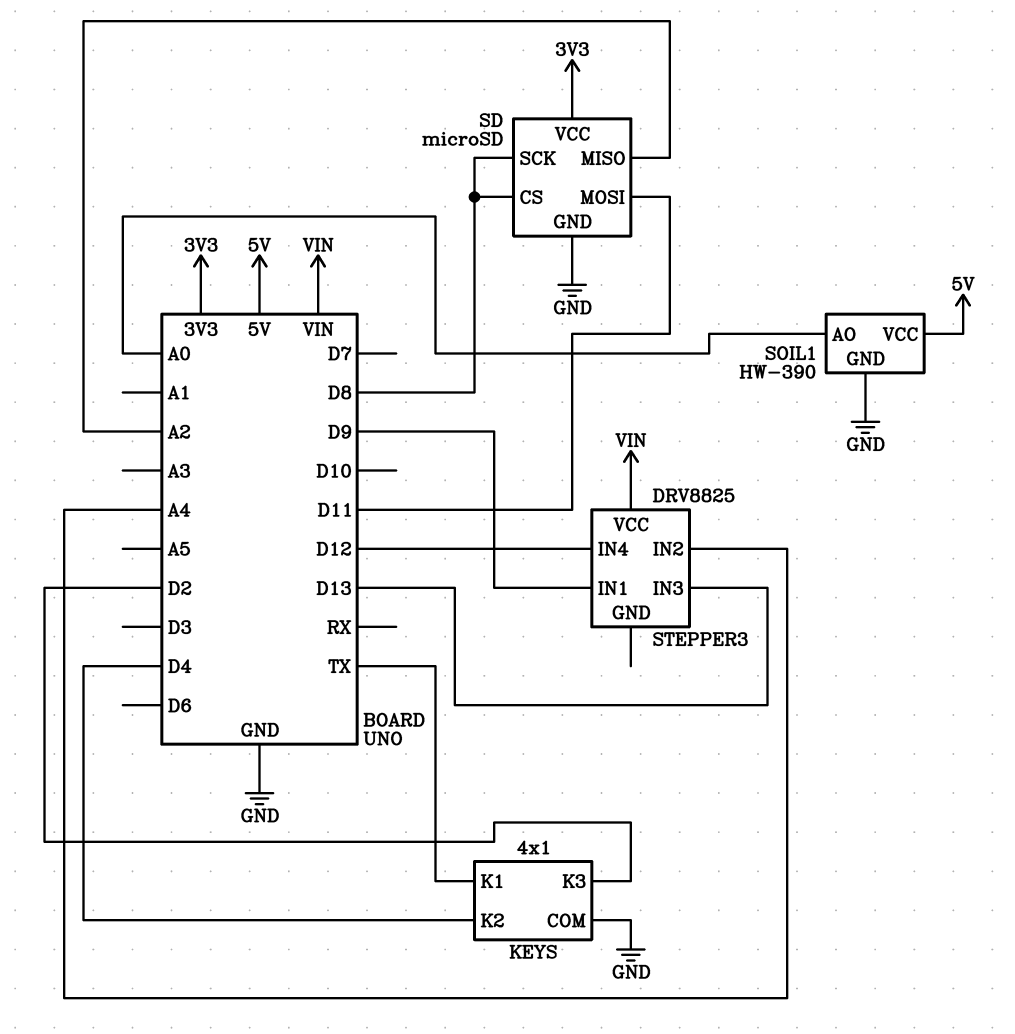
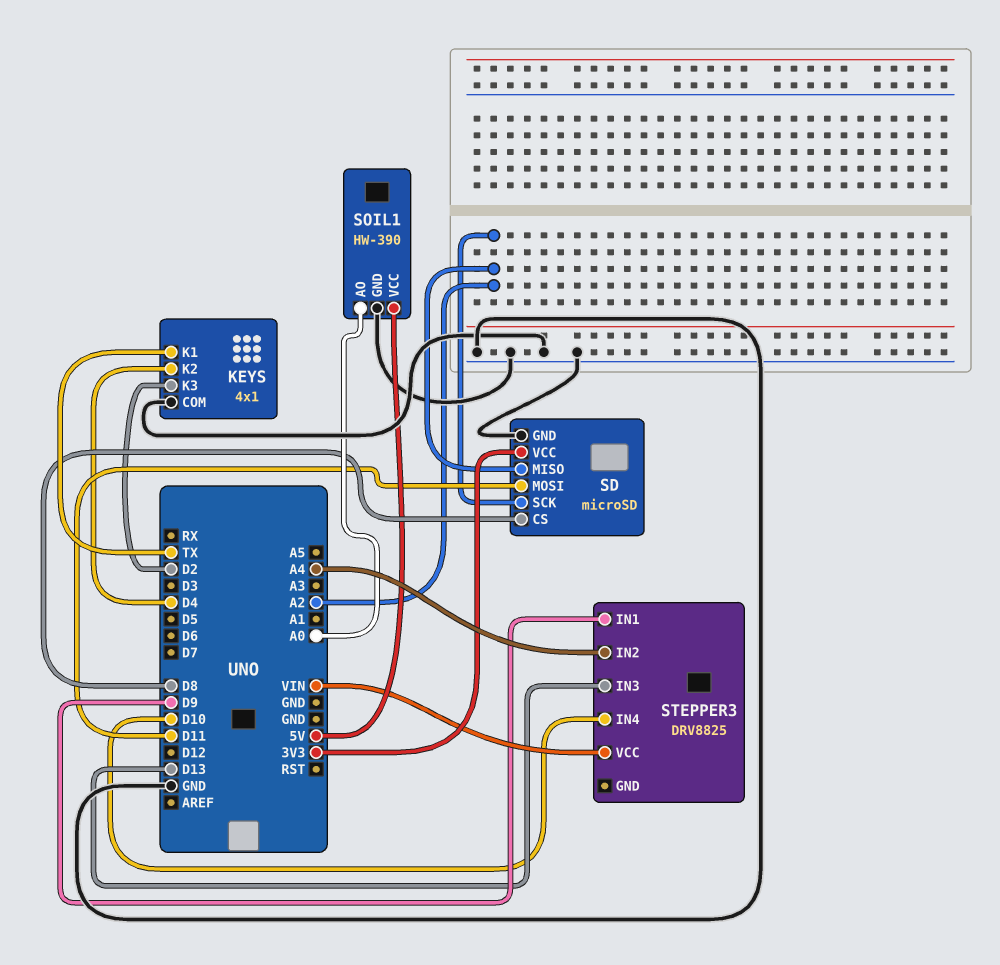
SD pin SCK: D8 -> A2
STEPPER3 pin IN4: D12 -> D10

